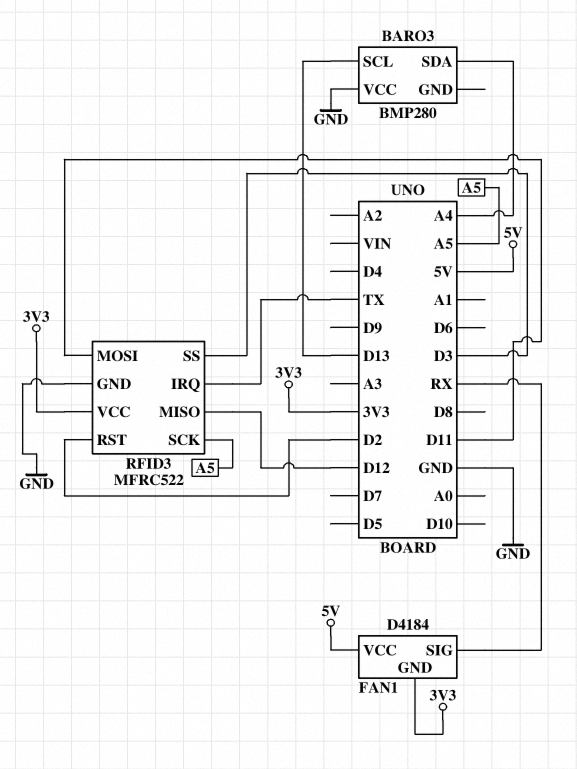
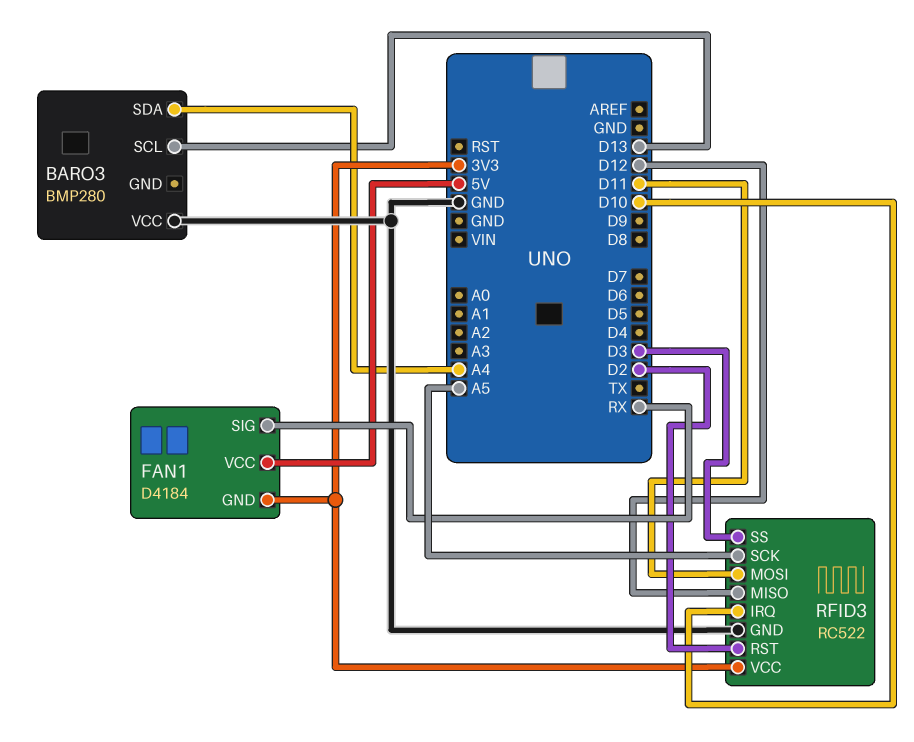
RFID3: MFRC522 -> RC522
RFID3 pin IRQ: TX -> D10

